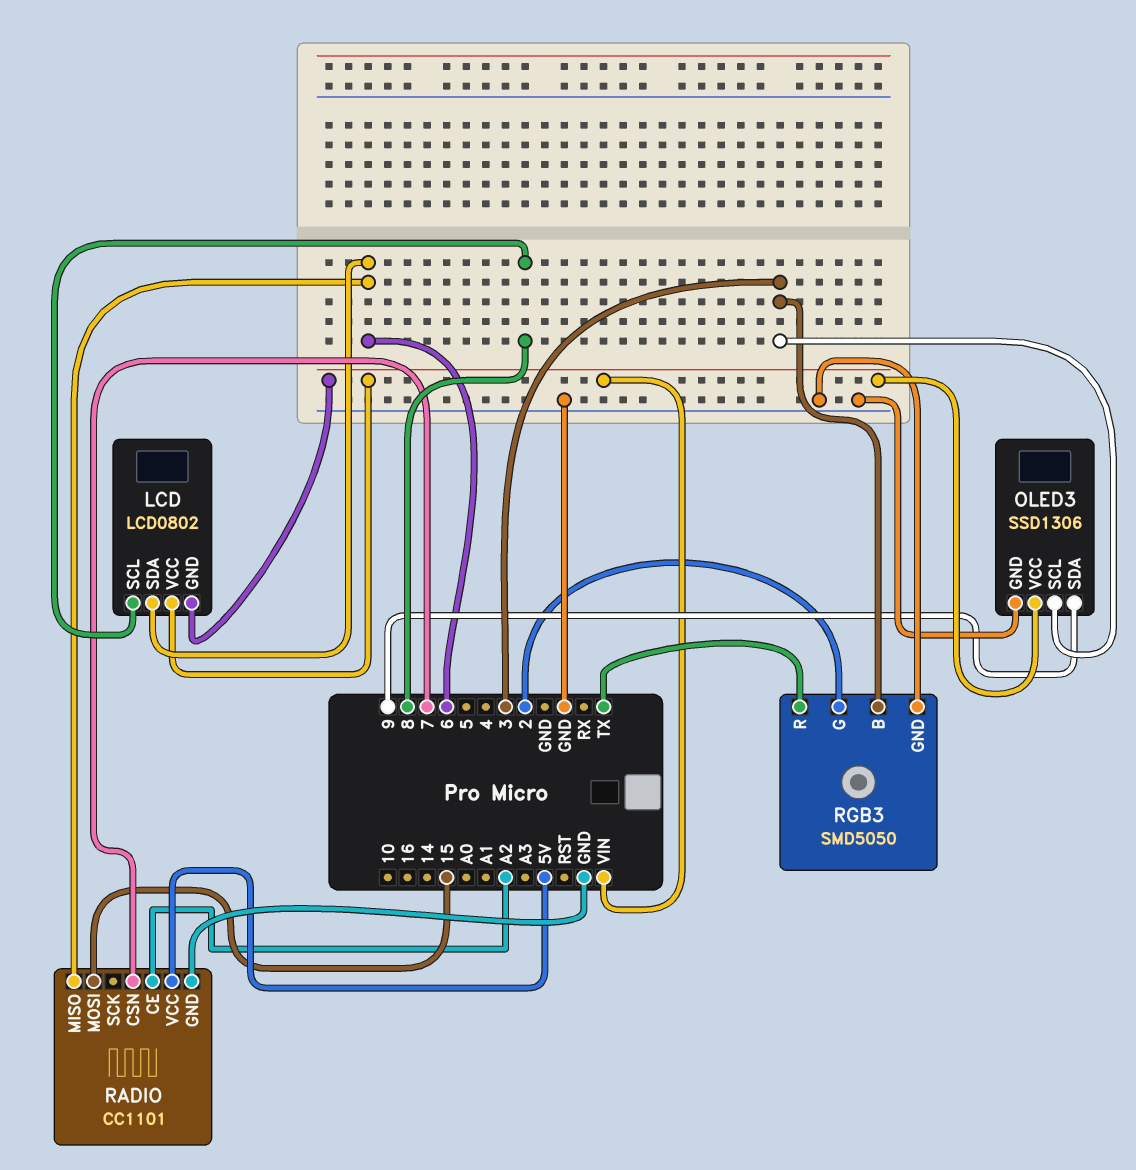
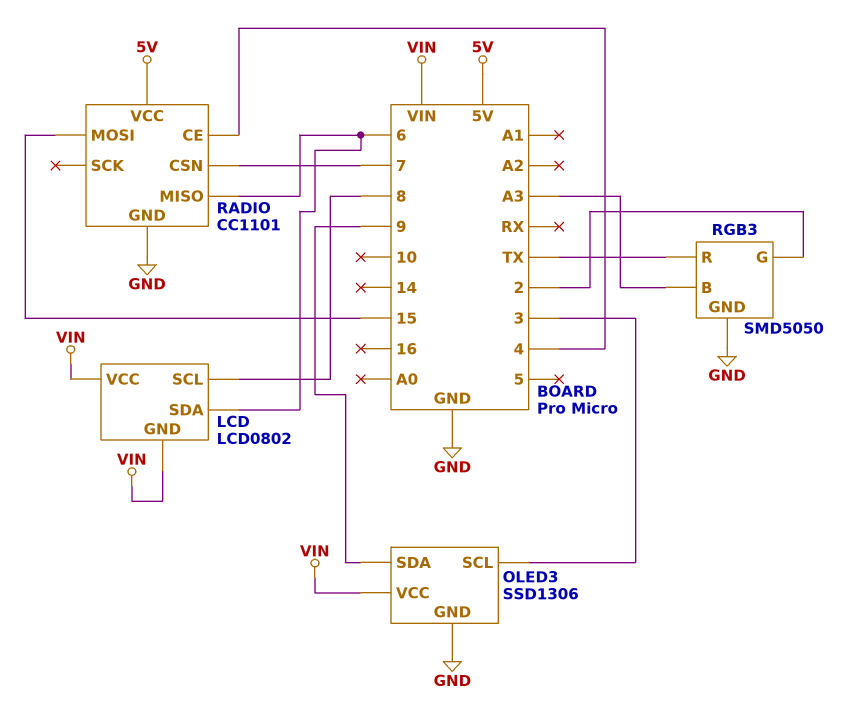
RADIO pin CE: A2 -> 4
RGB3 pin B: 3 -> A3

